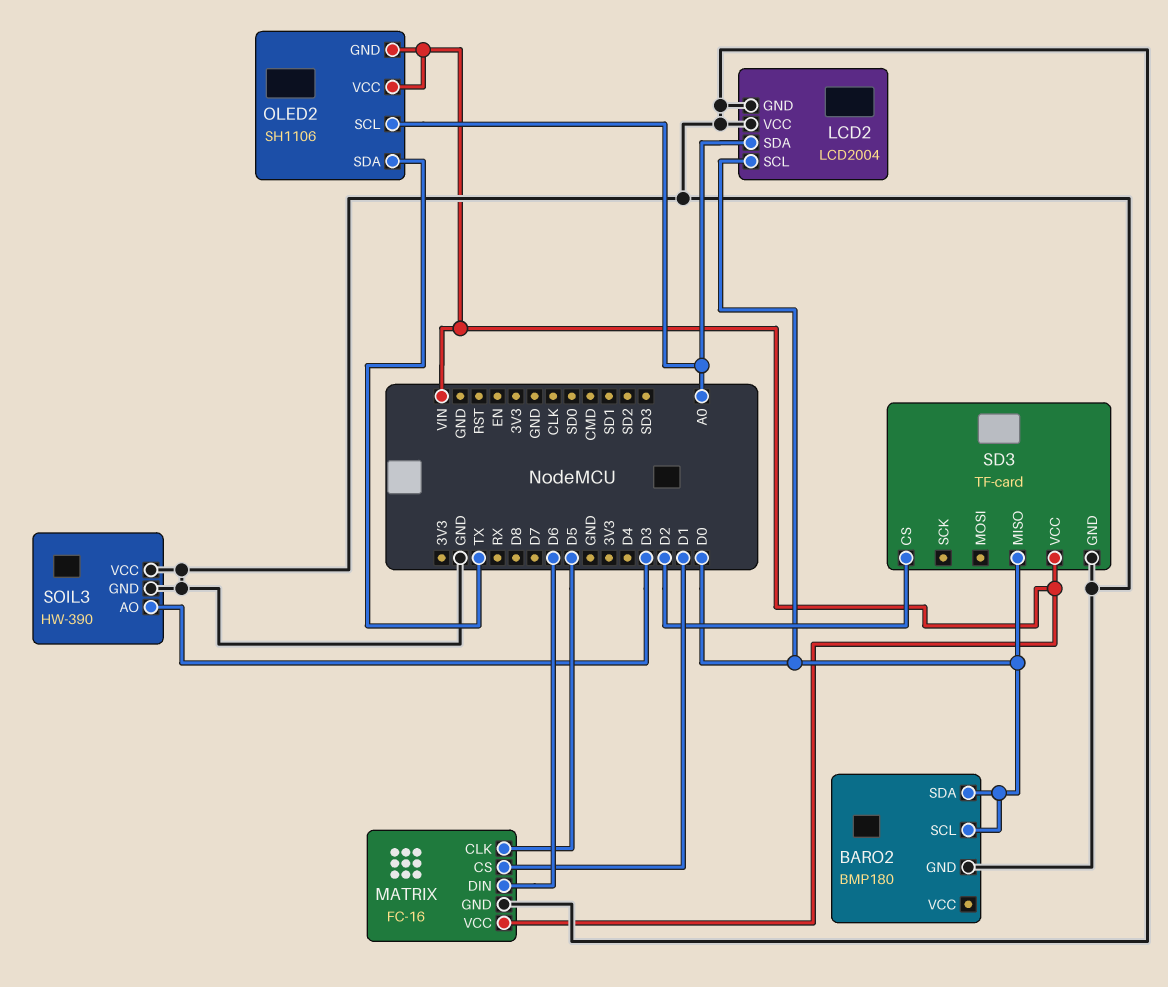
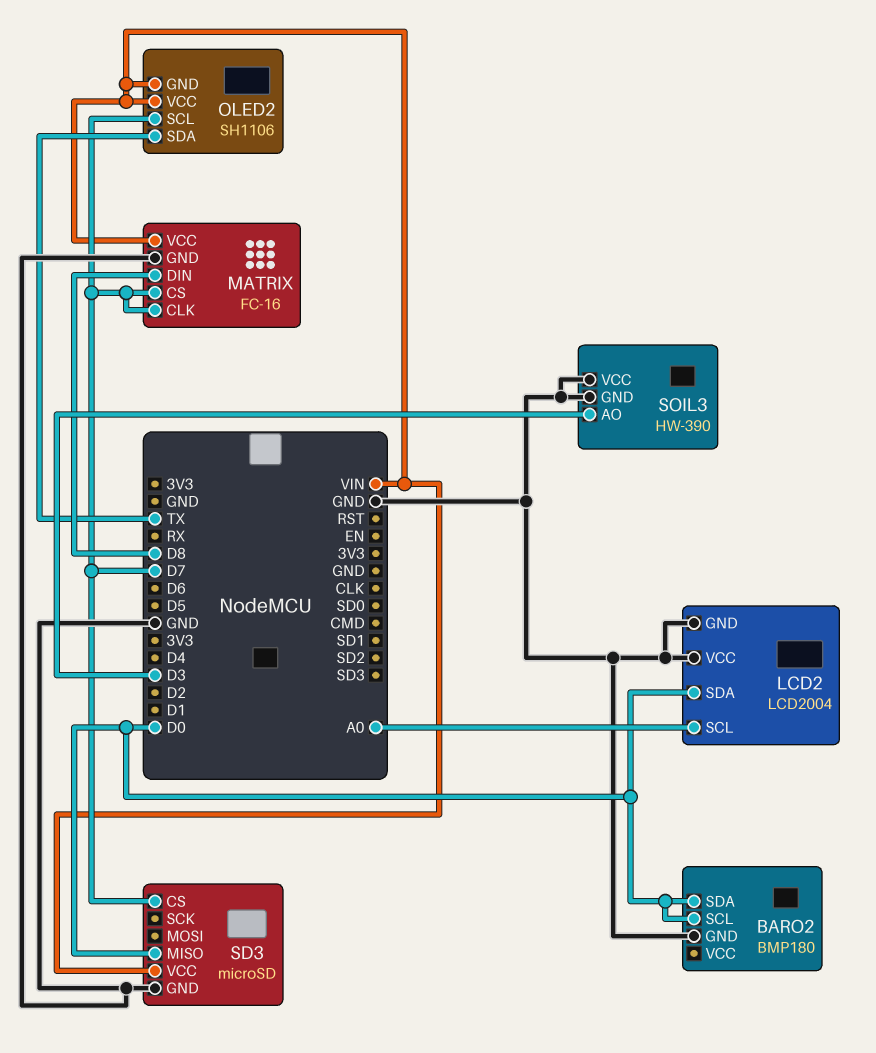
LCD2 pin SCL: D0 -> A0
LCD2 pin SDA: A0 -> D0
MATRIX pin CLK: D5 -> D7
MATRIX pin CS: D1 -> D7
MATRIX pin DIN: D6 -> D8
OLED2 pin SCL: A0 -> D7
SD3: TF-card -> microSD
SD3 pin CS: D2 -> D7

